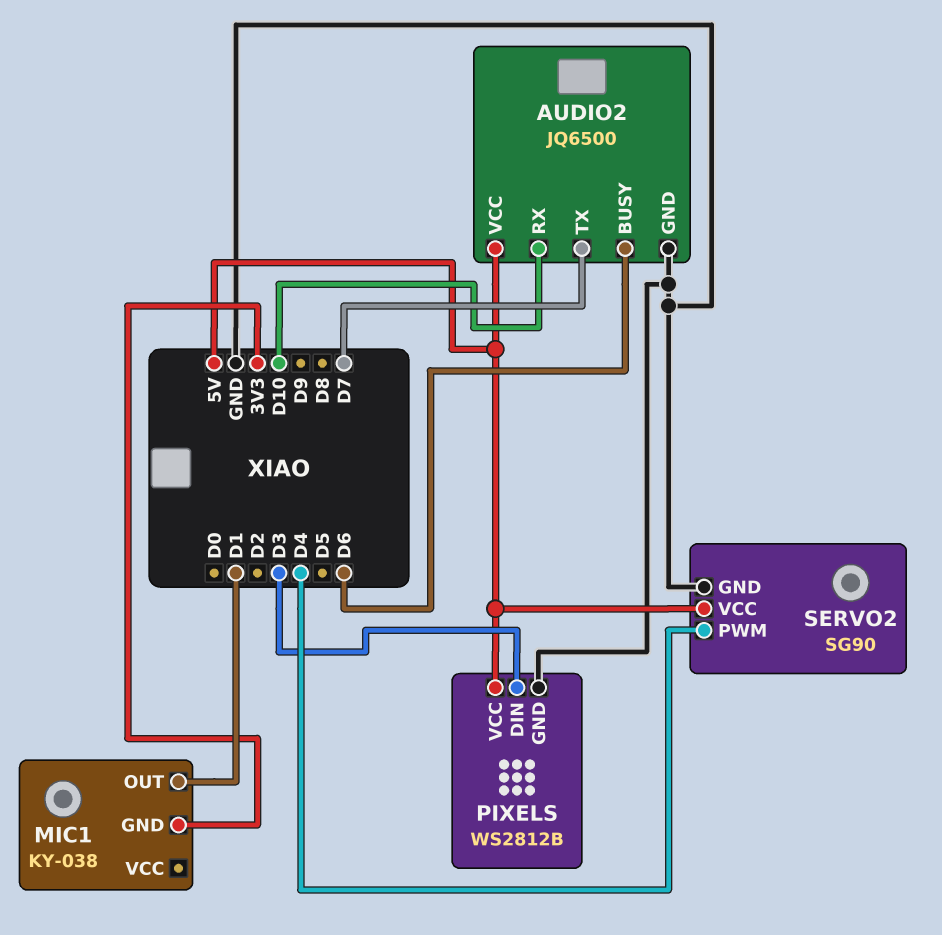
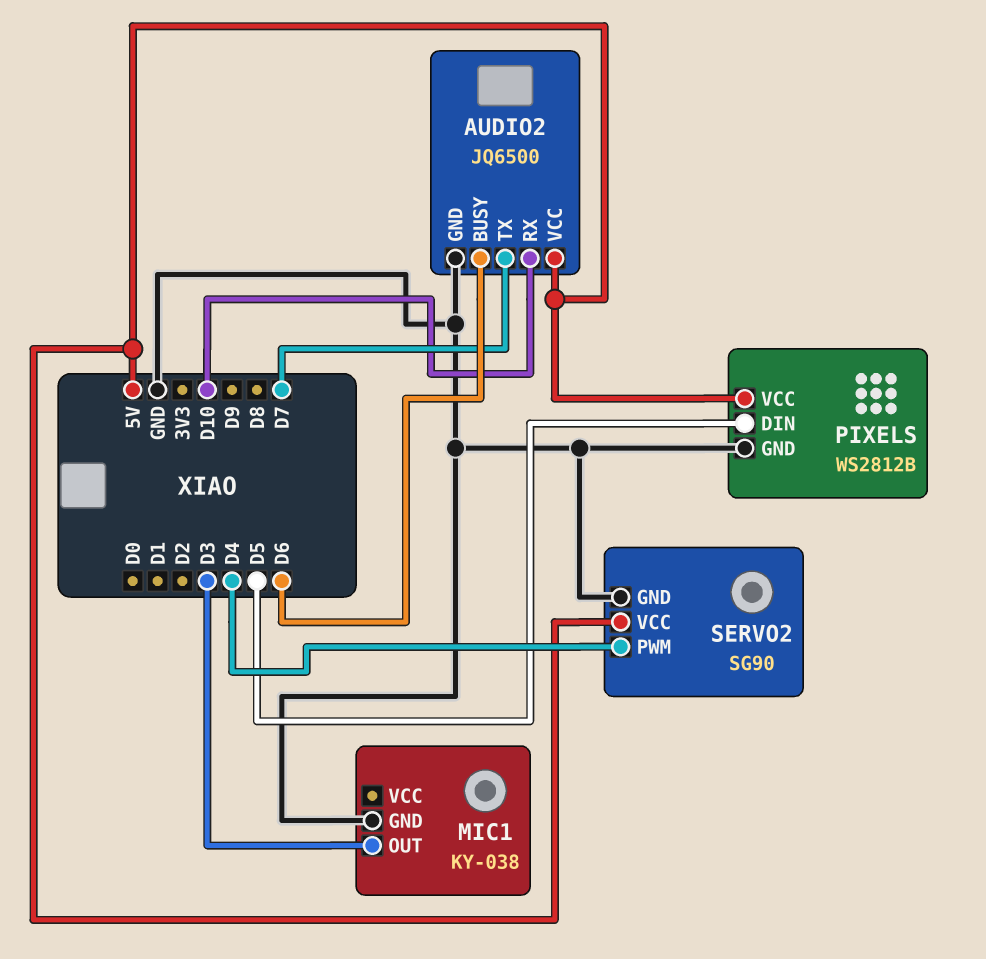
MIC1 pin GND: 3V3 -> GND
MIC1 pin OUT: D1 -> D3
PIXELS pin DIN: D3 -> D5

